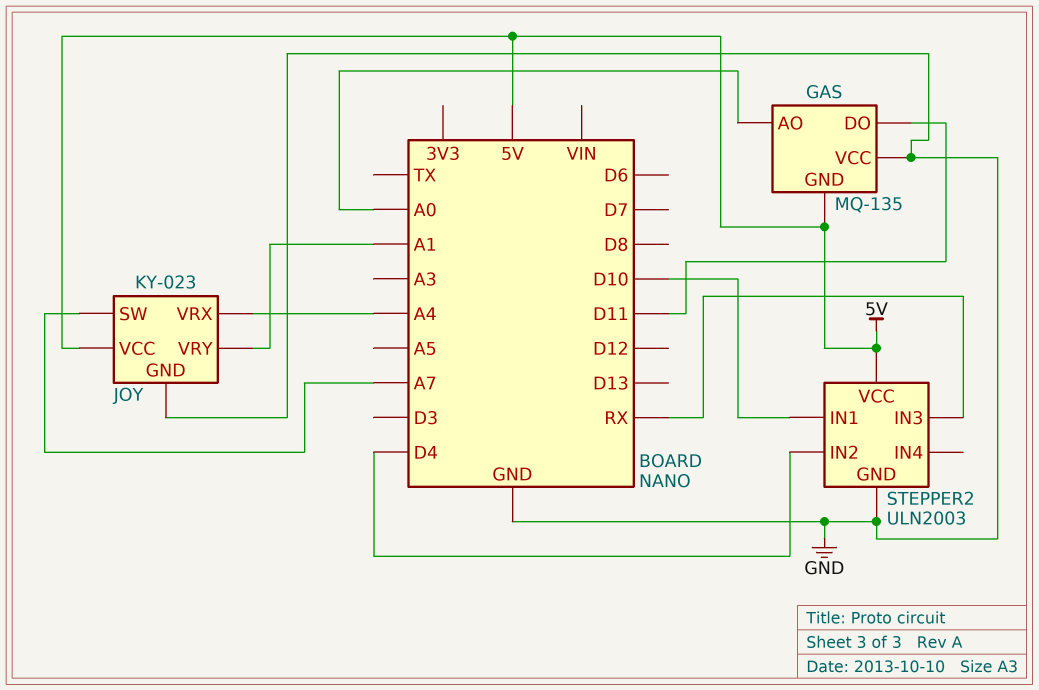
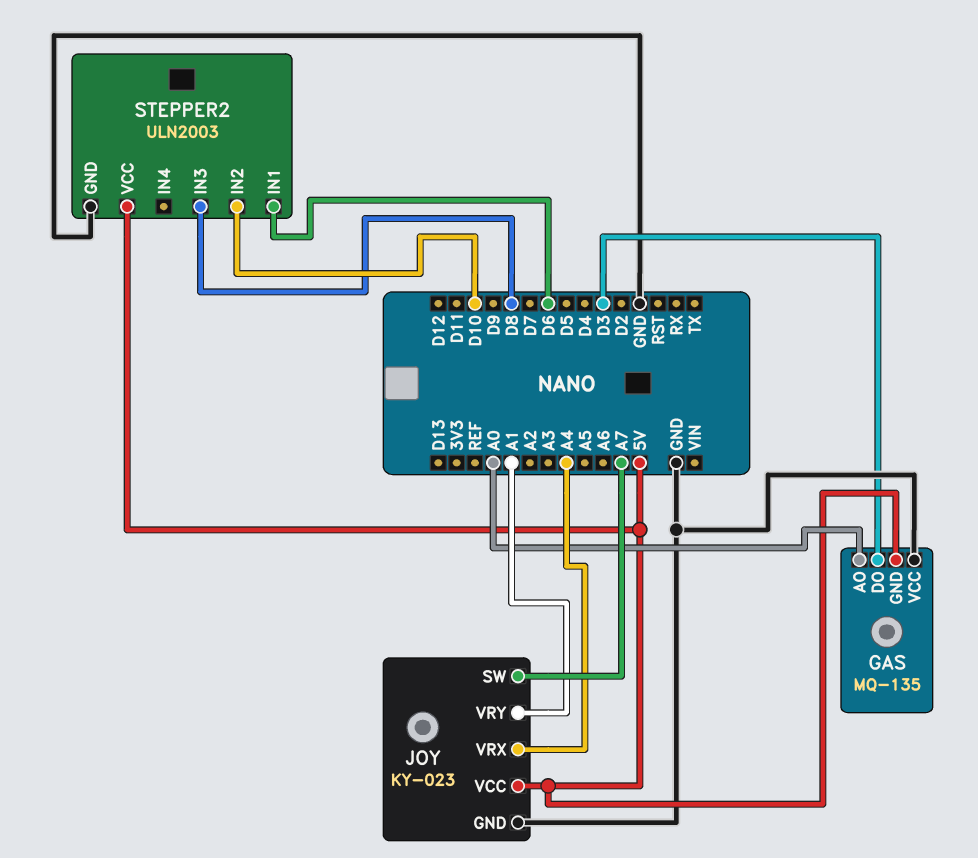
GAS pin DO: D11 -> D3
STEPPER2 pin IN1: D10 -> D6
STEPPER2 pin IN2: D4 -> D10
STEPPER2 pin IN3: RX -> D8

